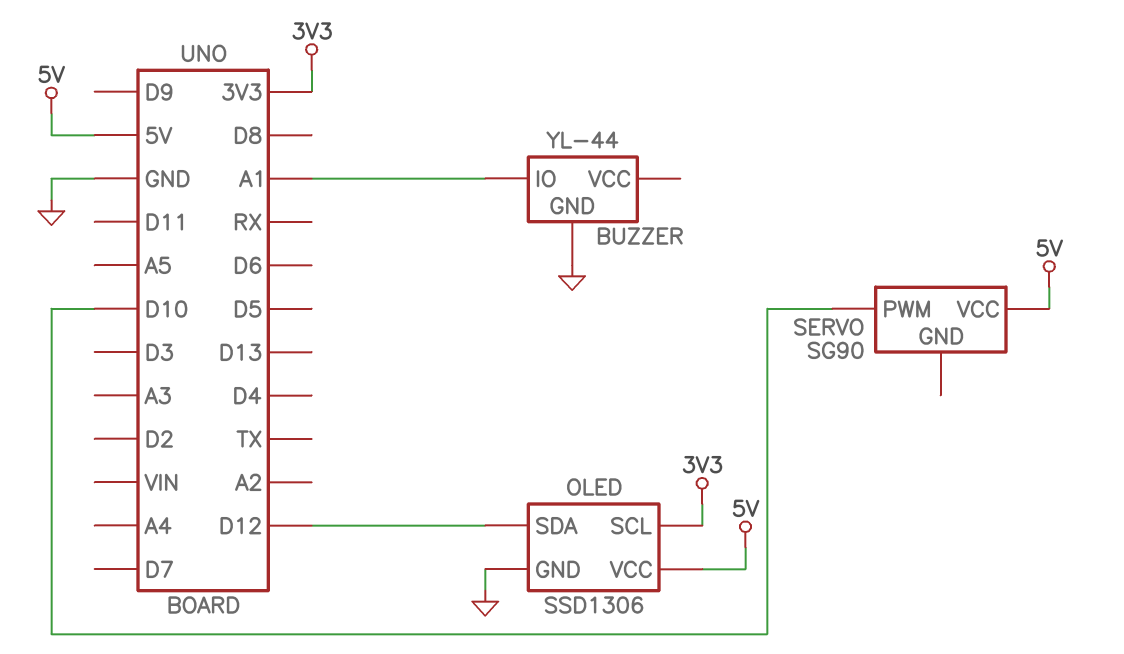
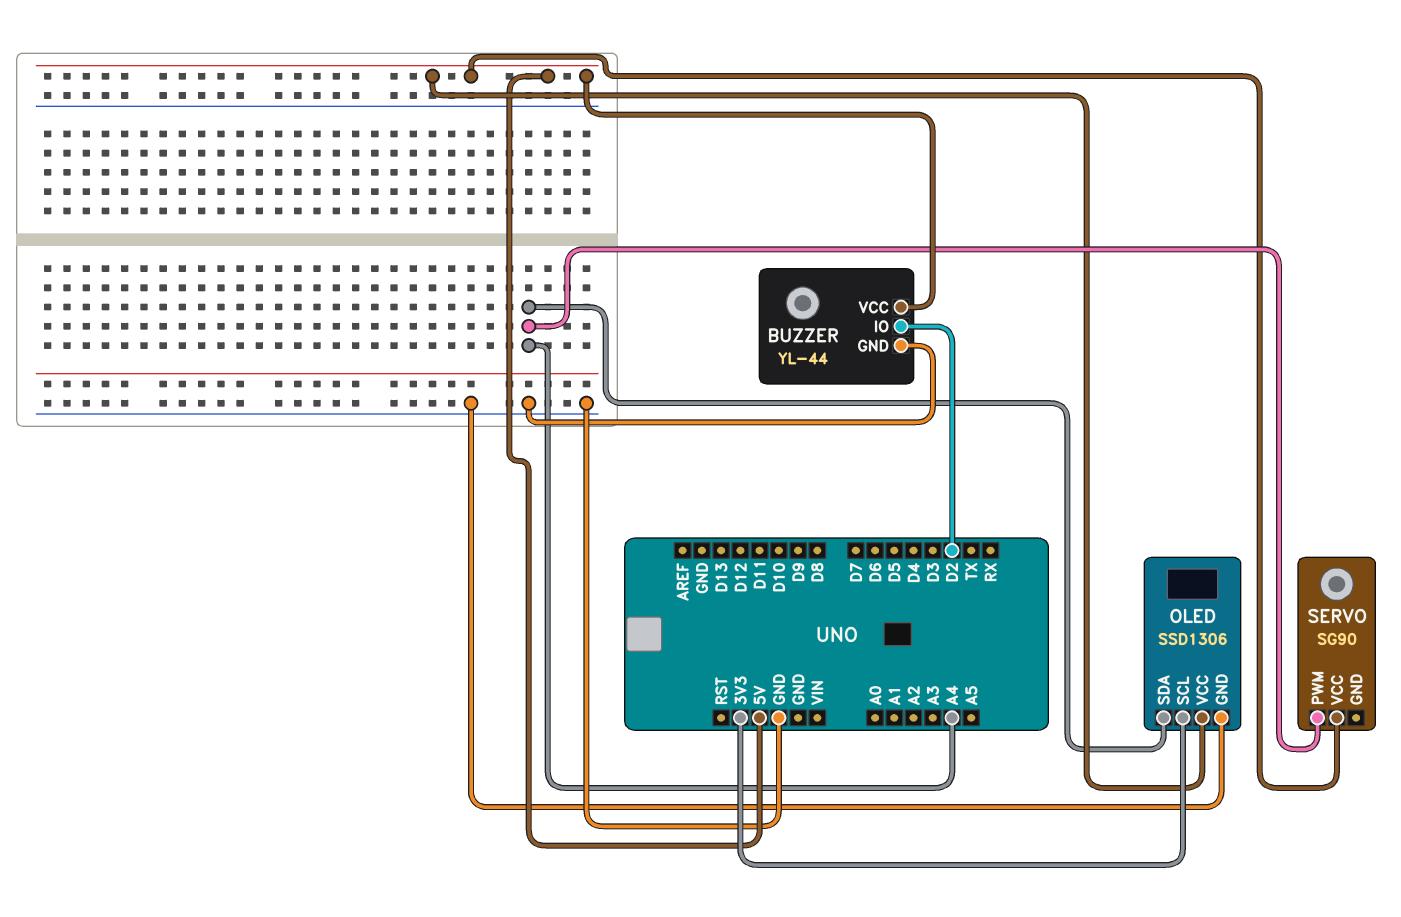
BUZZER pin IO: A1 -> D2
BUZZER pin VCC: none -> 5V
OLED pin SDA: D12 -> A4
SERVO pin PWM: D10 -> A4

